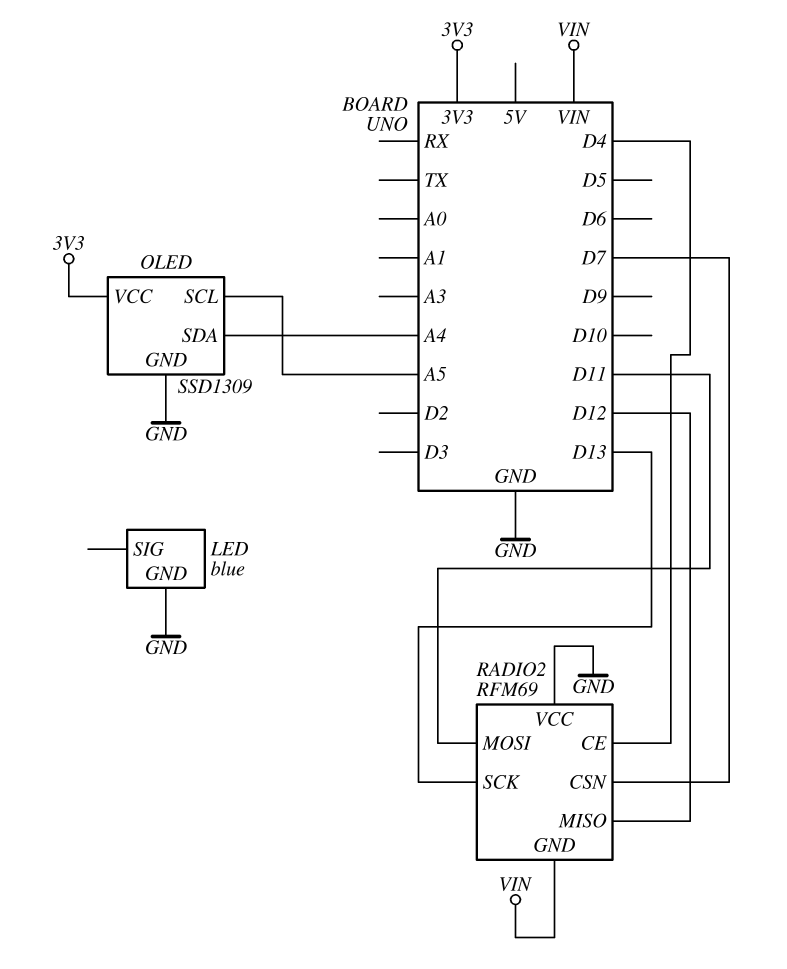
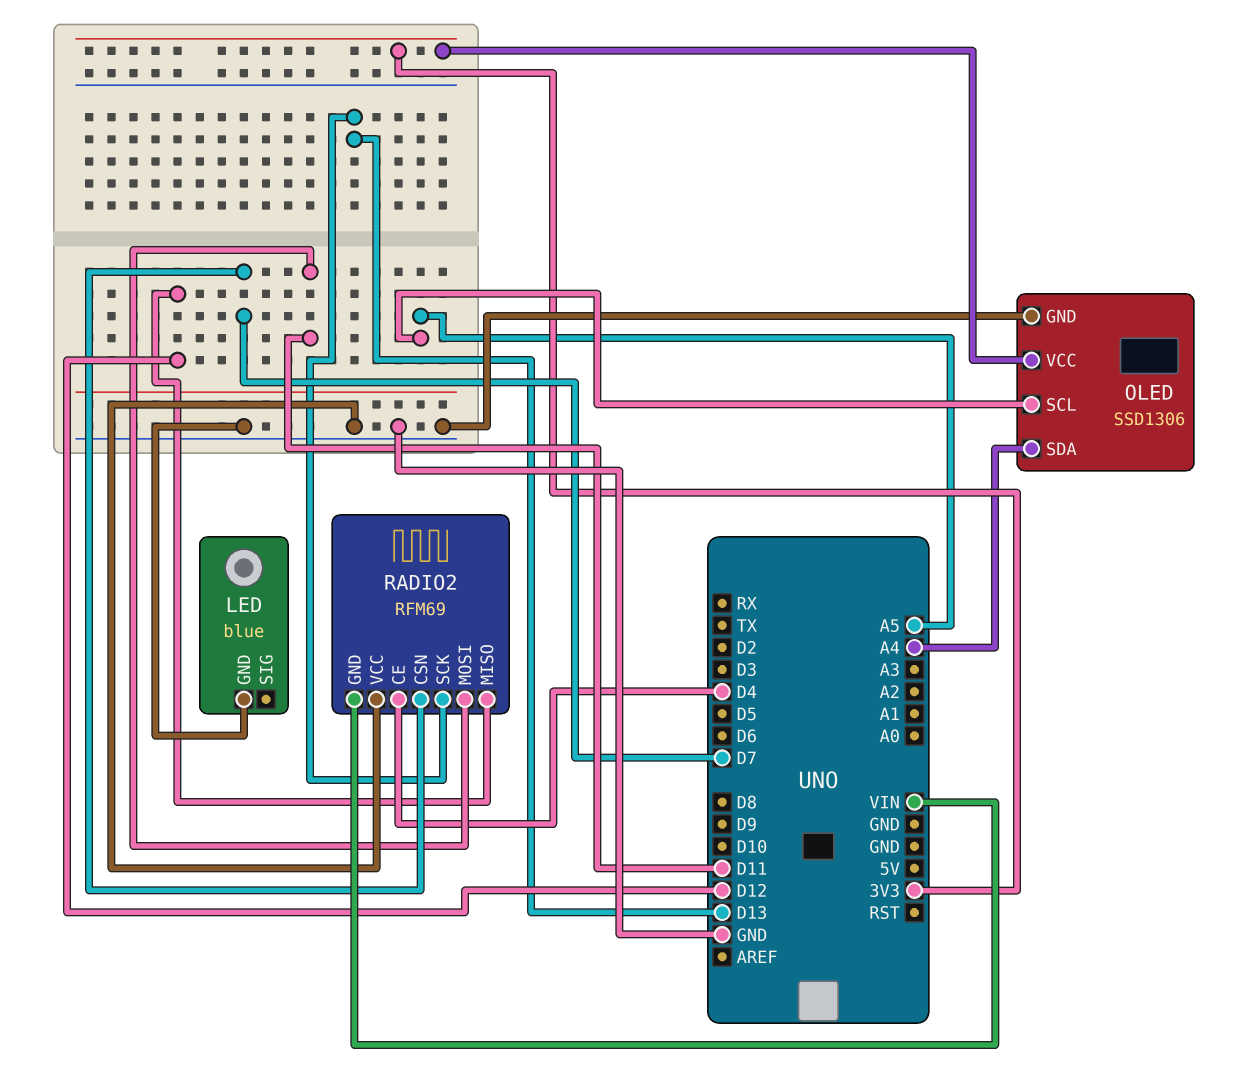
OLED: SSD1309 -> SSD1306

